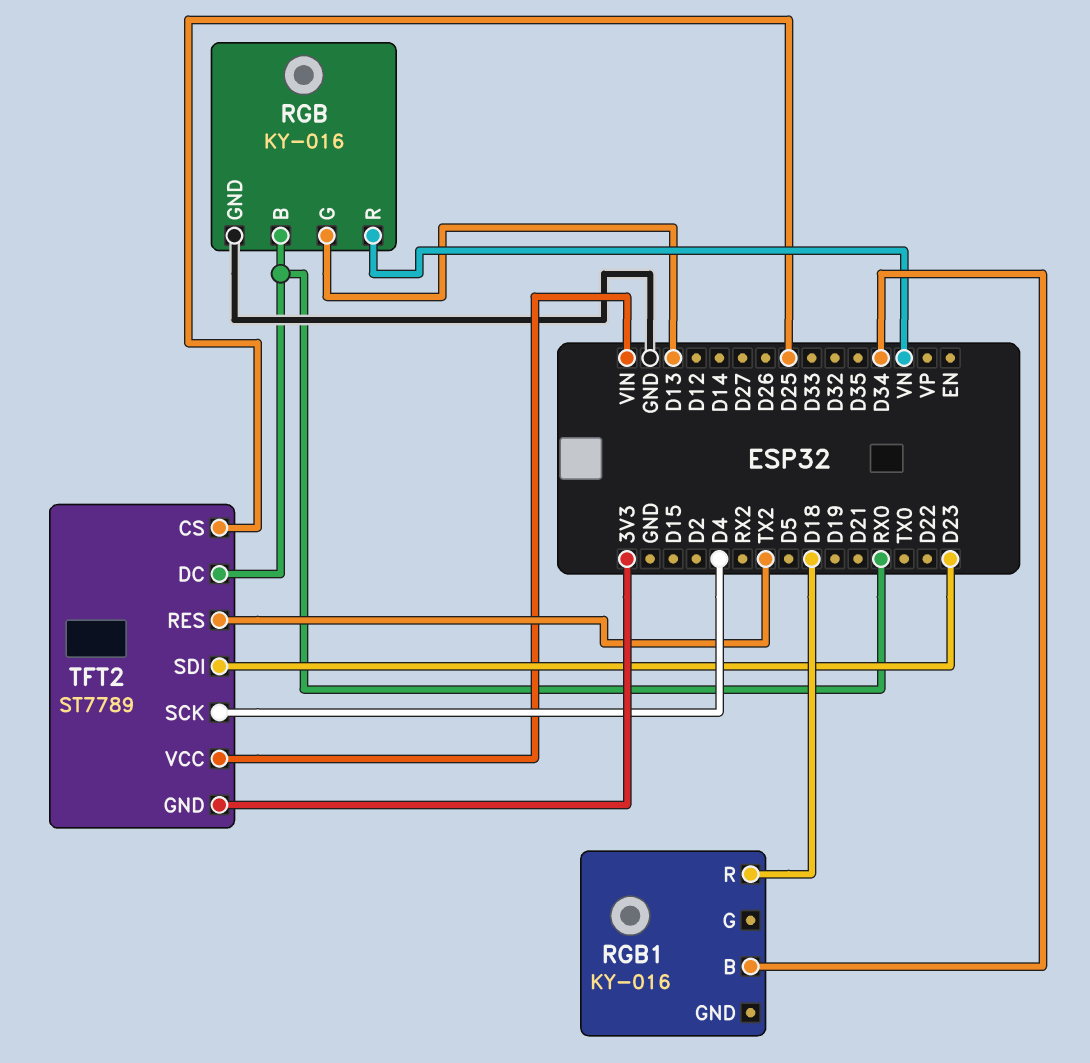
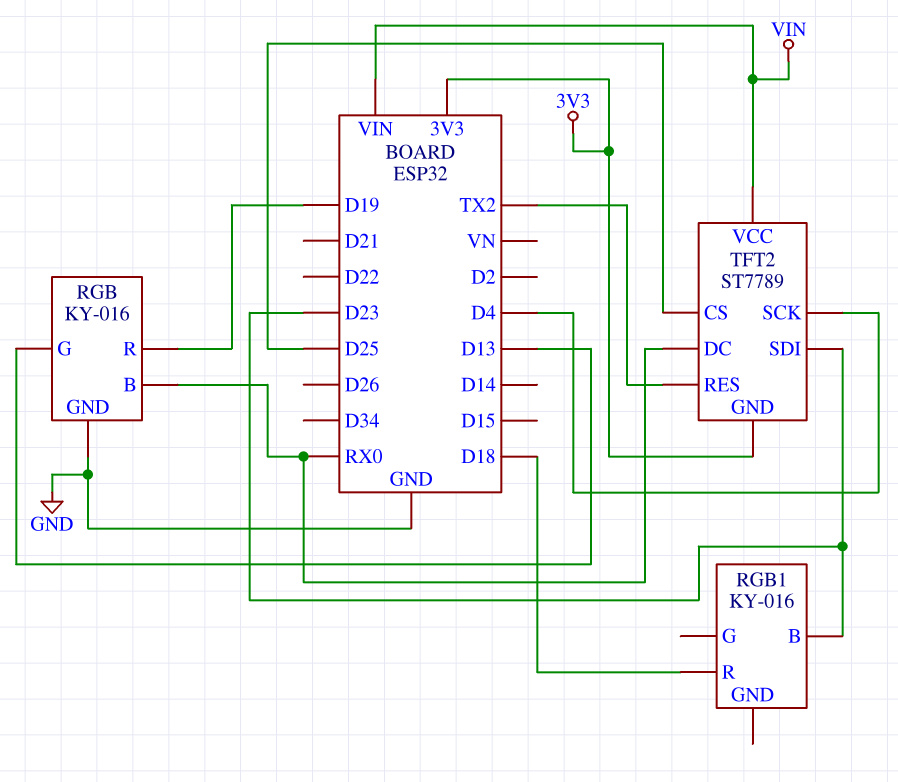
RGB pin R: VN -> D19
RGB1 pin B: D34 -> D23

